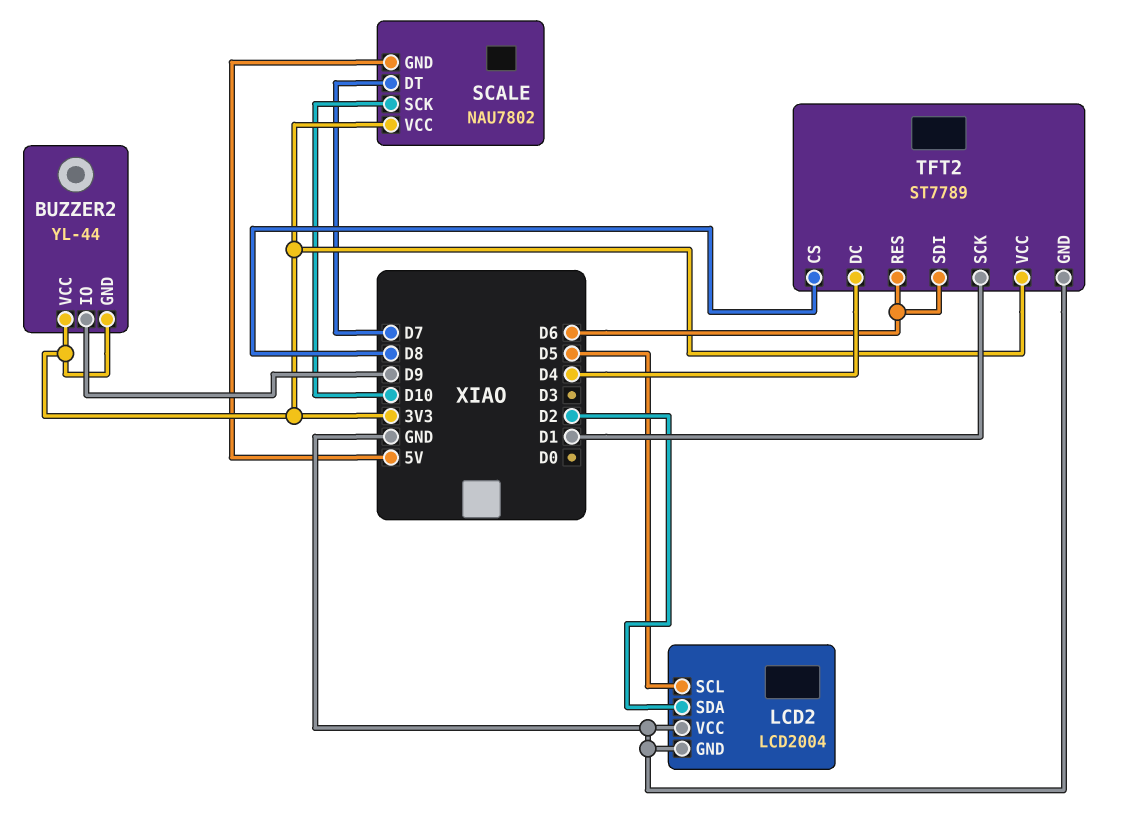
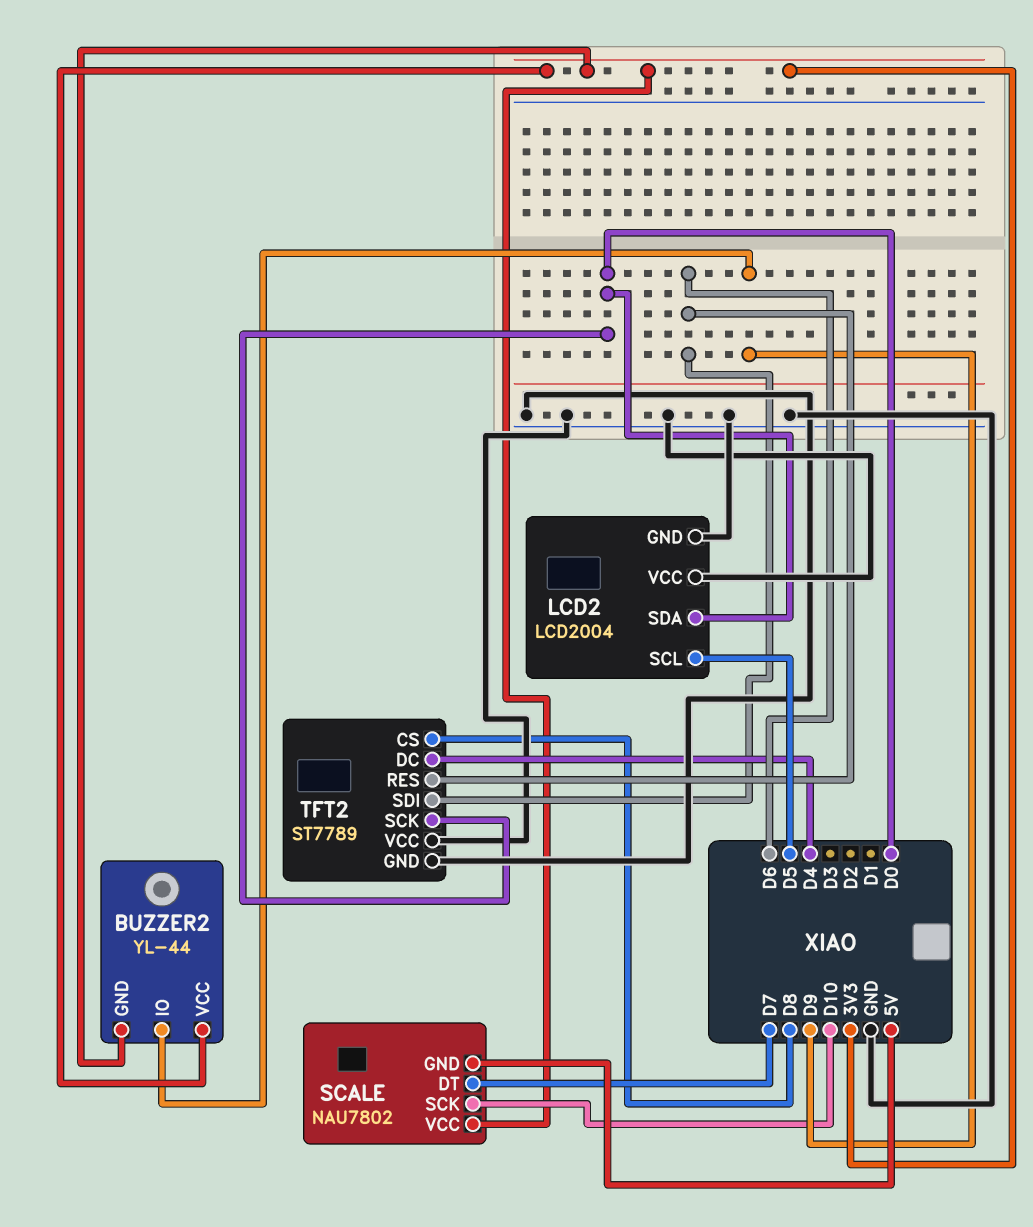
LCD2 pin SDA: D2 -> D0
TFT2 pin SCK: D1 -> D0
TFT2 pin VCC: 3V3 -> GND

